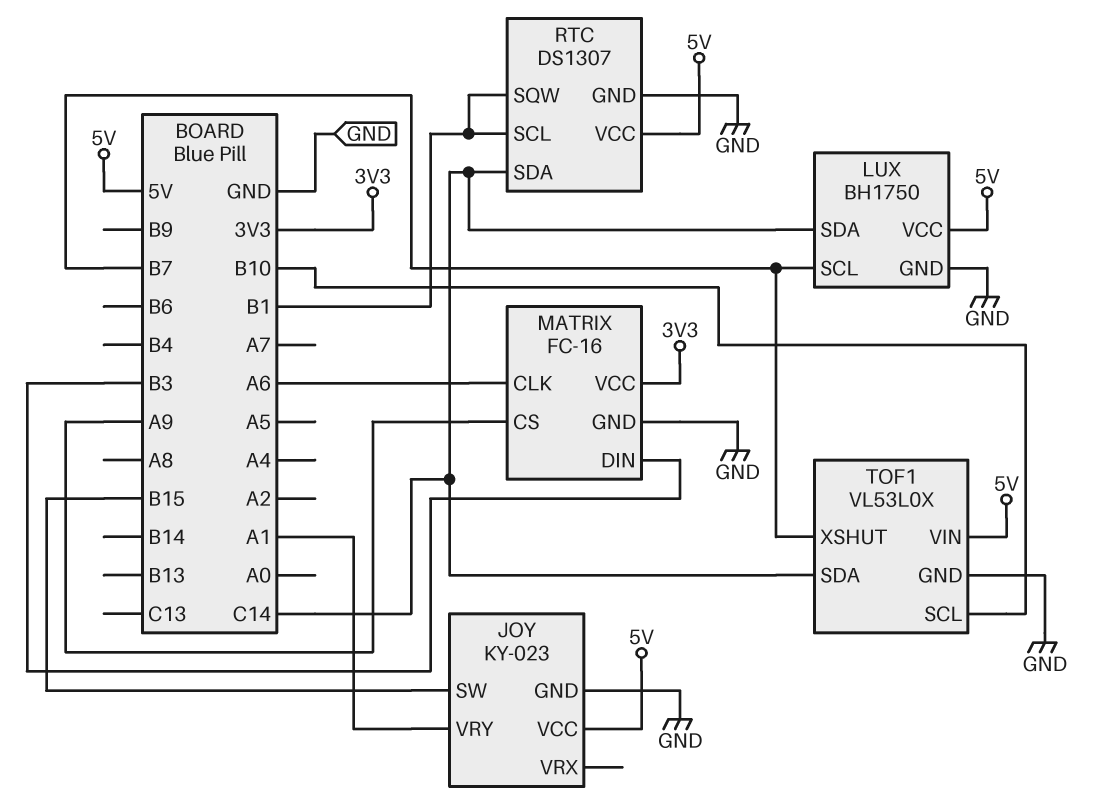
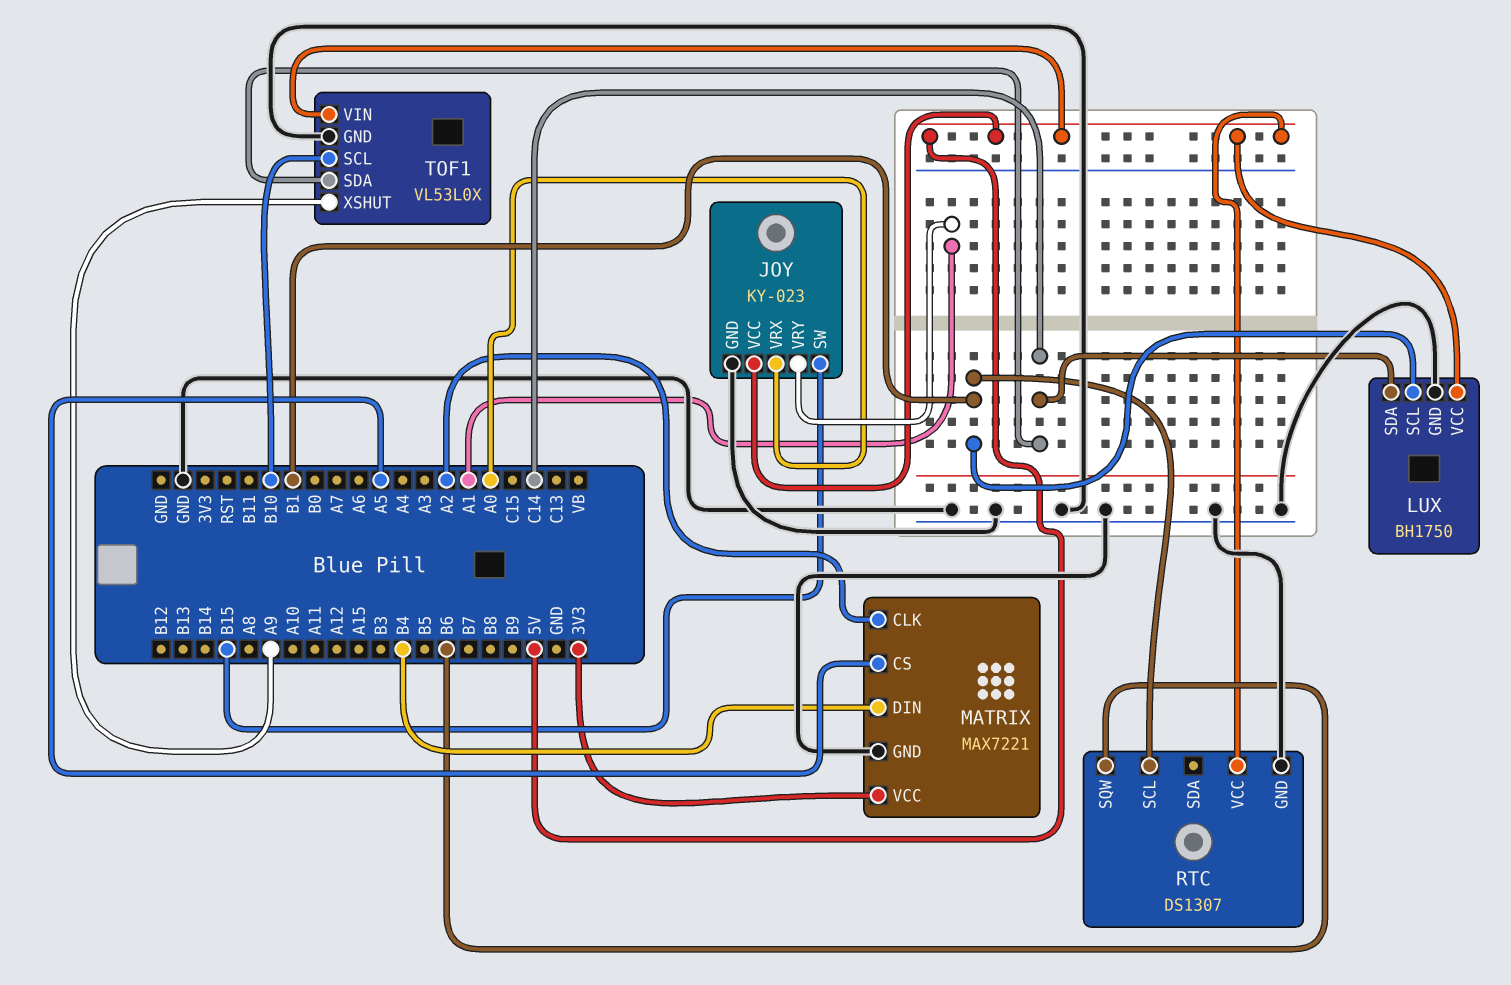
JOY pin VRX: none -> A0
LUX pin SCL: B7 -> B1
MATRIX: FC-16 -> MAX7221
MATRIX pin CLK: A6 -> A2
MATRIX pin CS: A9 -> A5
MATRIX pin DIN: B3 -> B4
RTC pin SDA: C14 -> none
RTC pin SQW: B1 -> B6
TOF1 pin XSHUT: B7 -> A9

